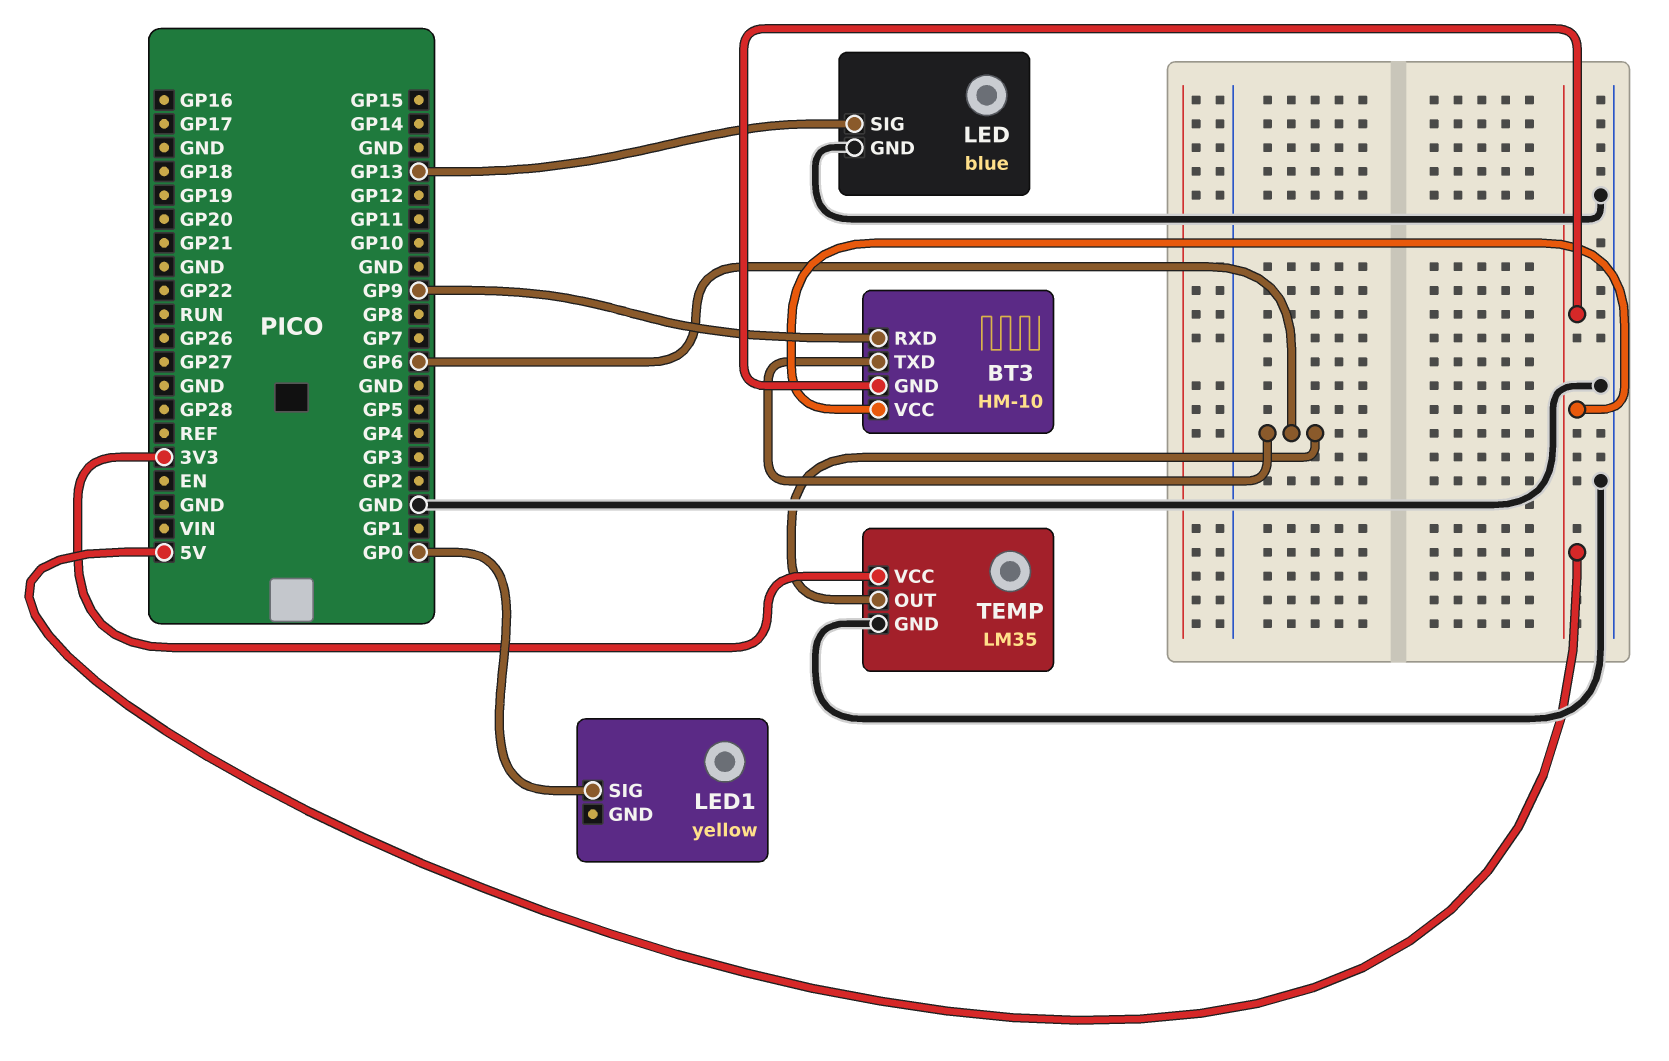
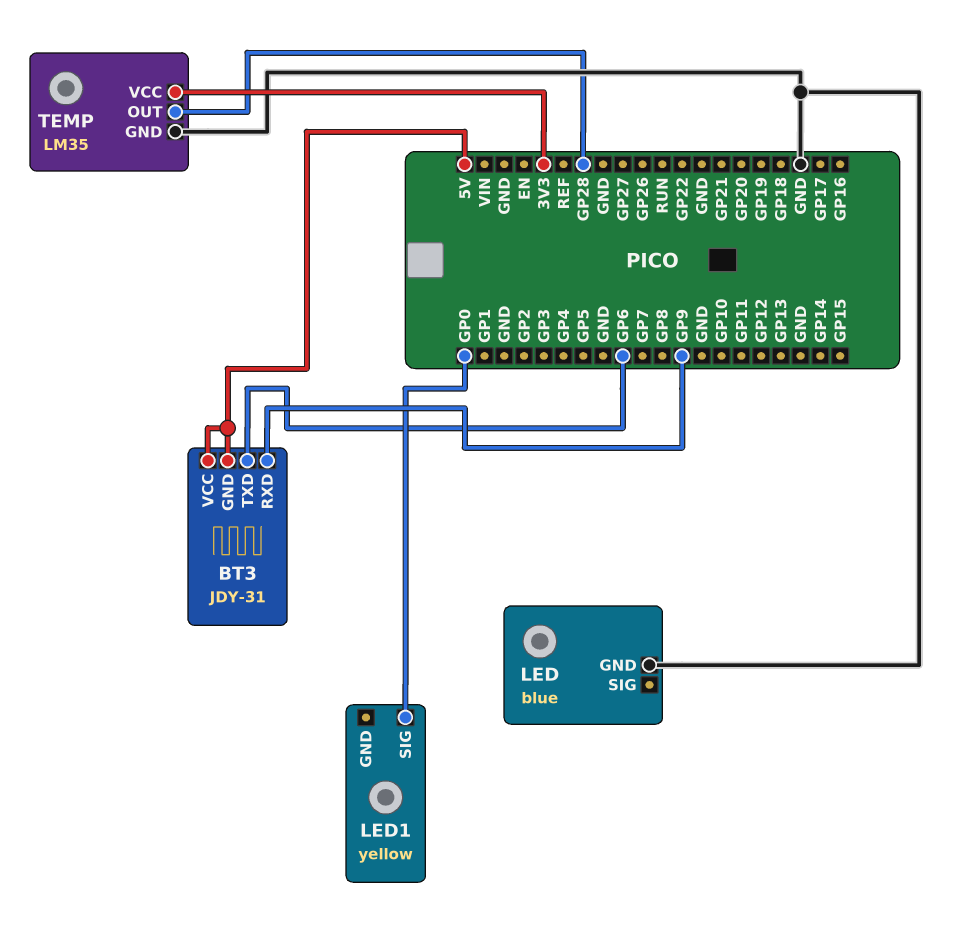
BT3: HM-10 -> JDY-31
LED pin SIG: GP13 -> none
TEMP pin OUT: GP6 -> GP28

